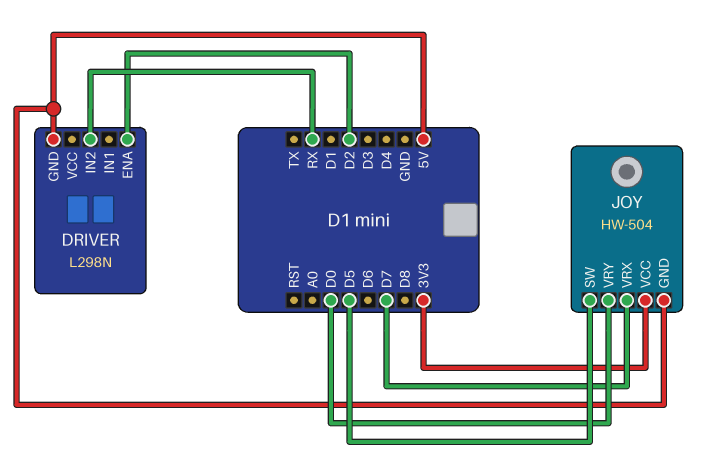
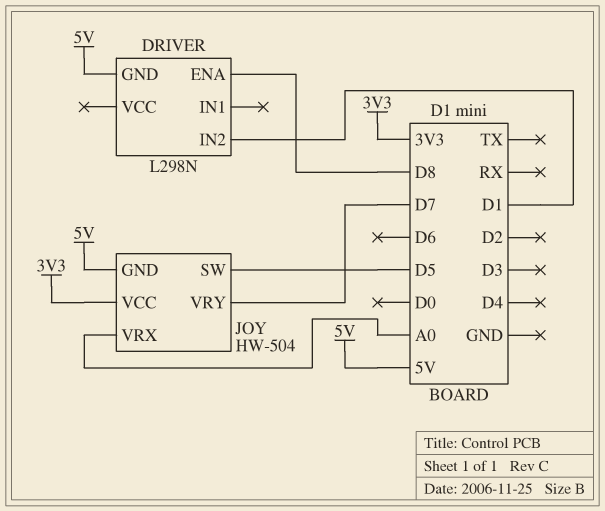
DRIVER pin ENA: D2 -> D8
DRIVER pin IN2: RX -> D1
JOY pin VRX: D7 -> A0
JOY pin VRY: D0 -> D7

